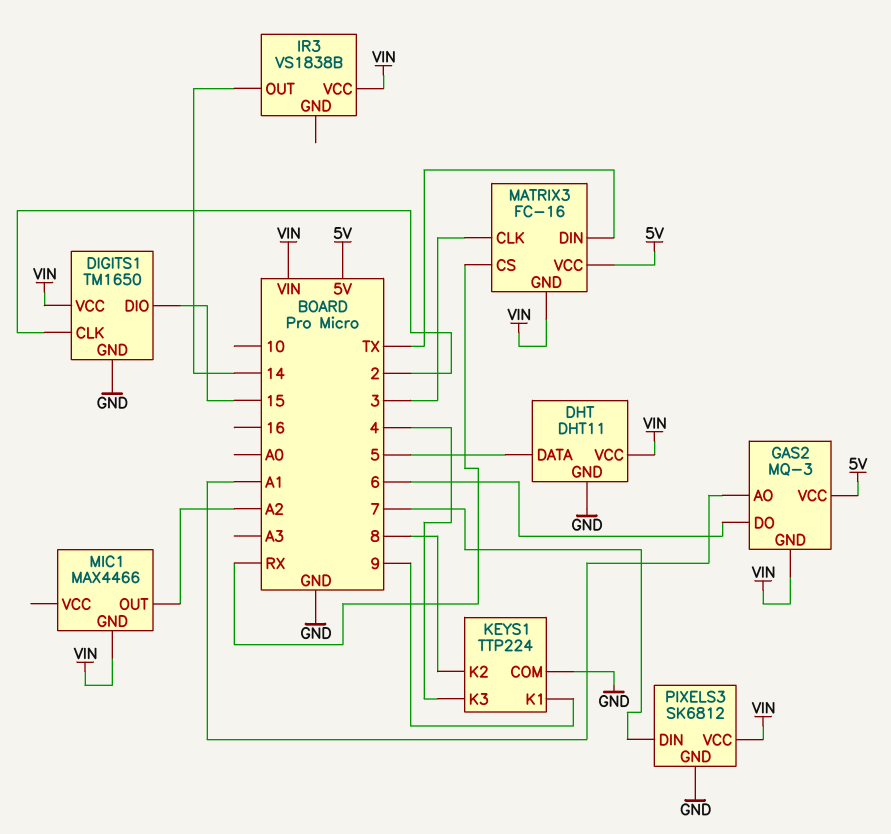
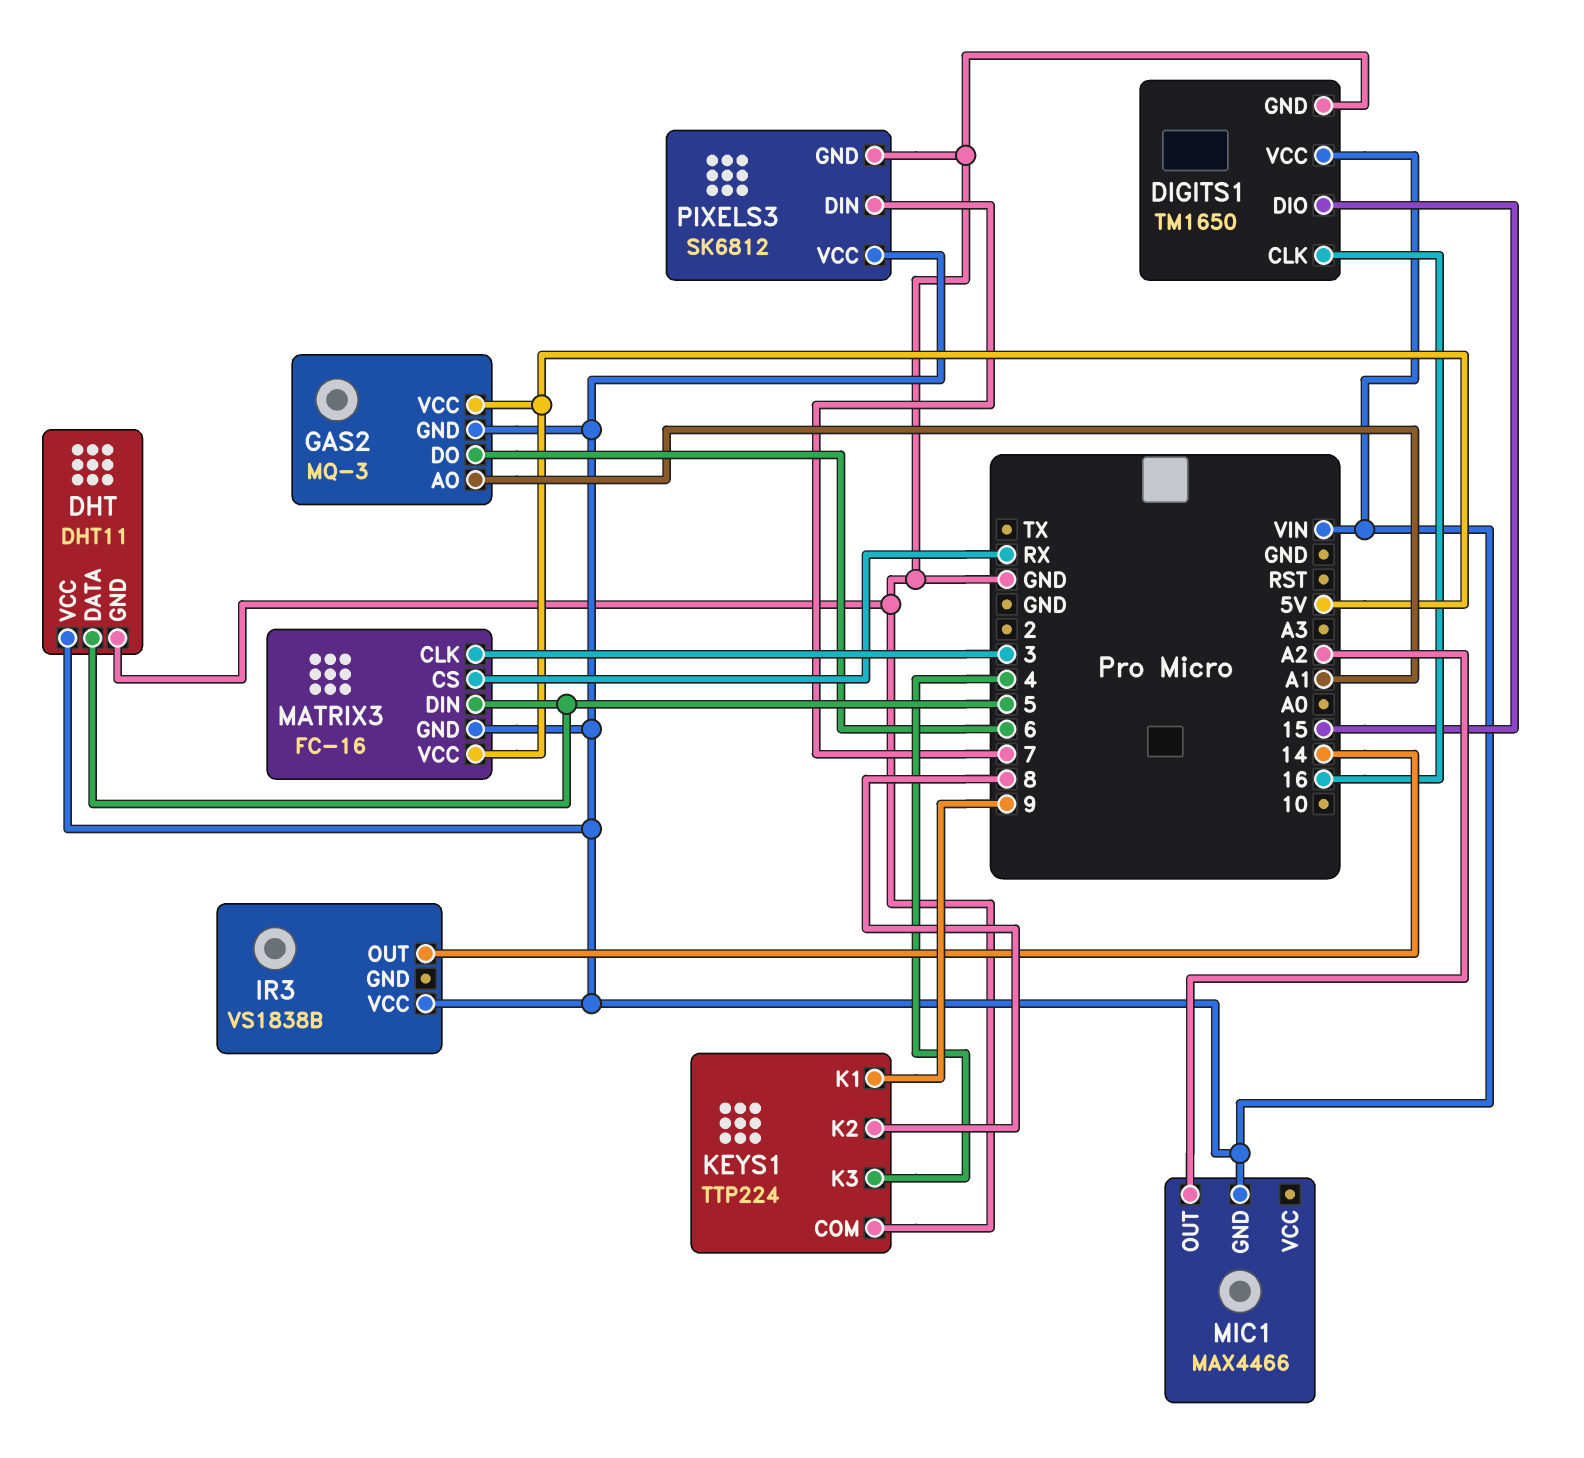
DIGITS1 pin CLK: 2 -> 16
MATRIX3 pin DIN: TX -> 5

